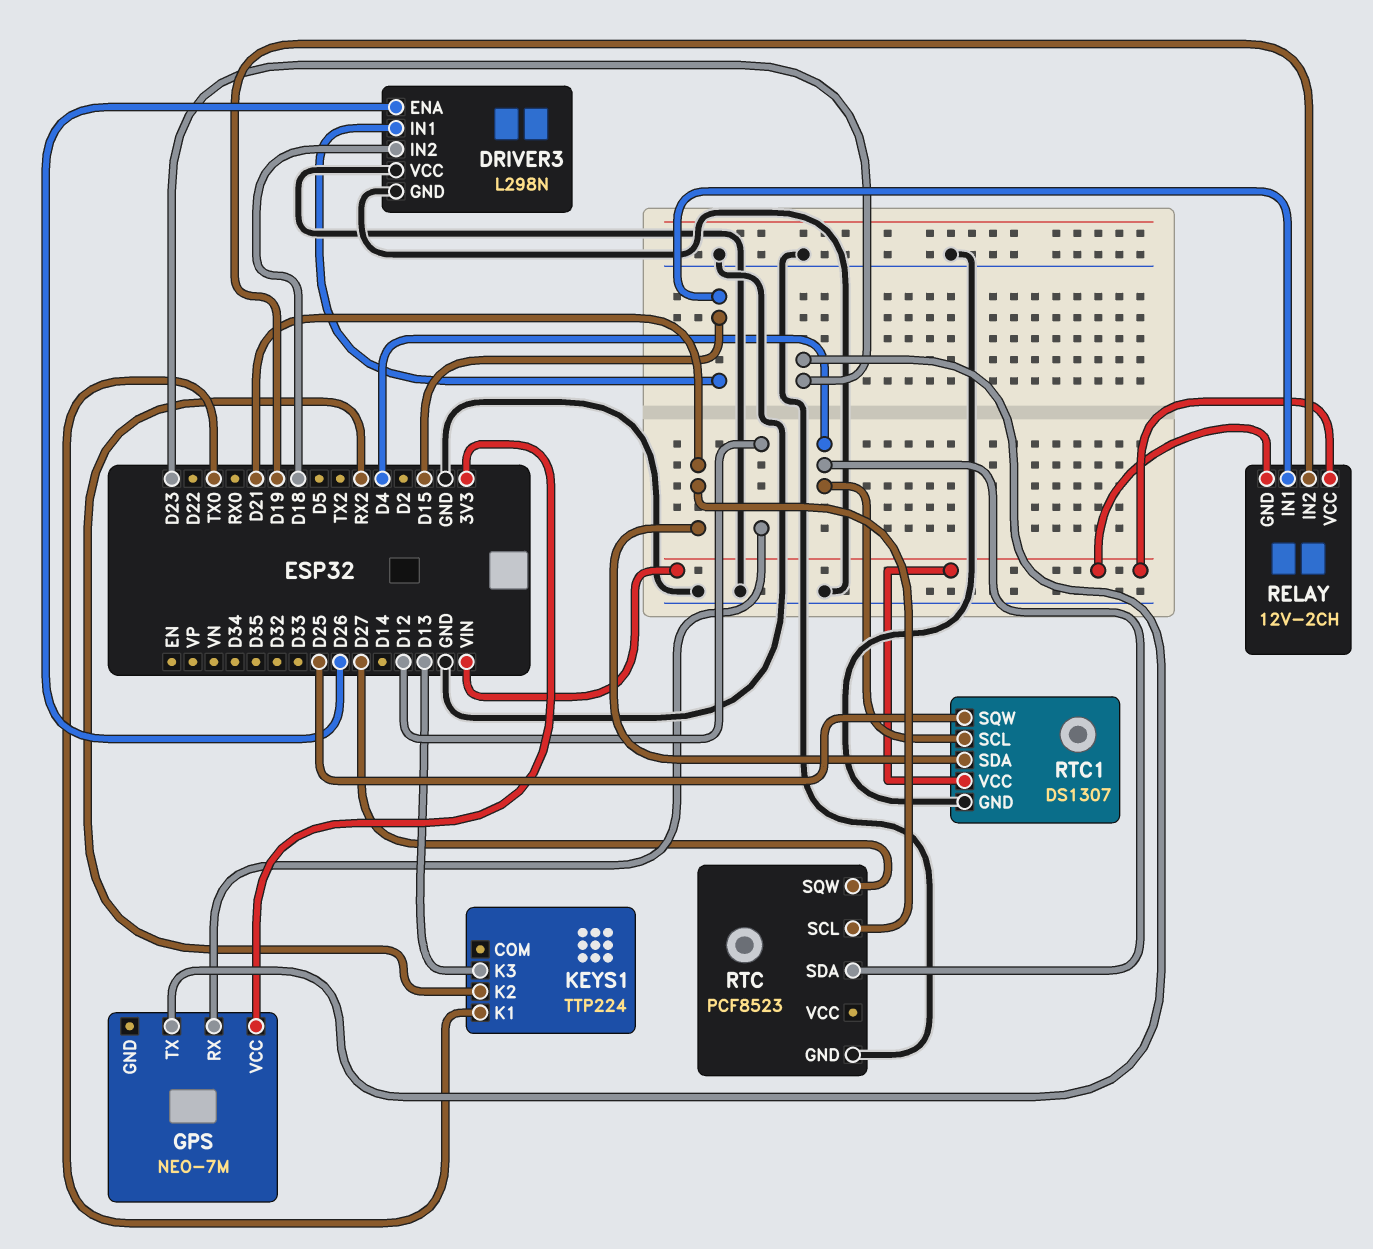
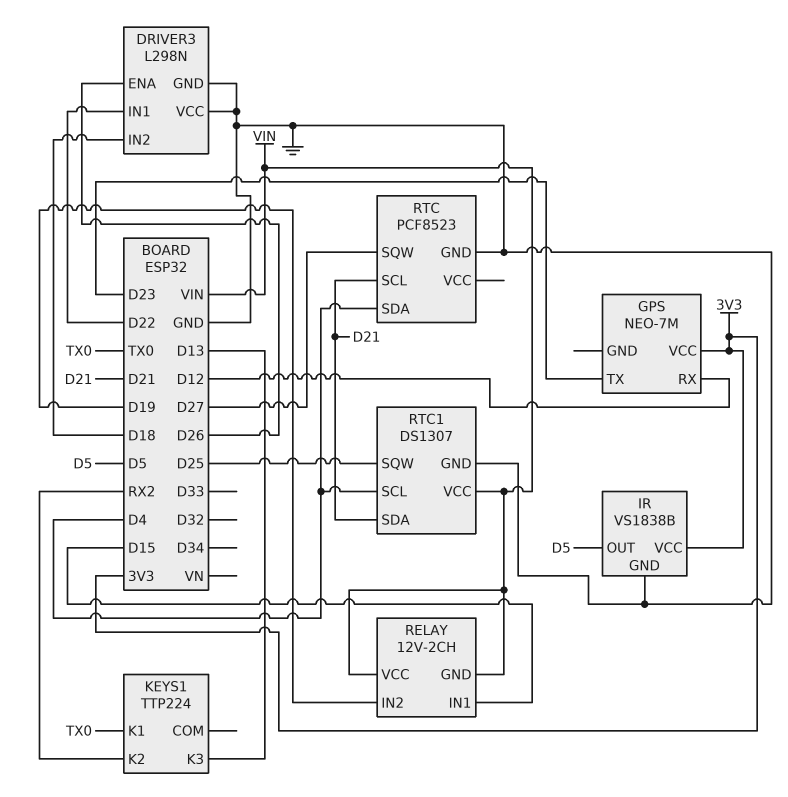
DRIVER3 pin IN1: D15 -> D22
IR: none -> VS1838B
IR pin GND: none -> GND
IR pin OUT: none -> D5
IR pin VCC: none -> 3V3

